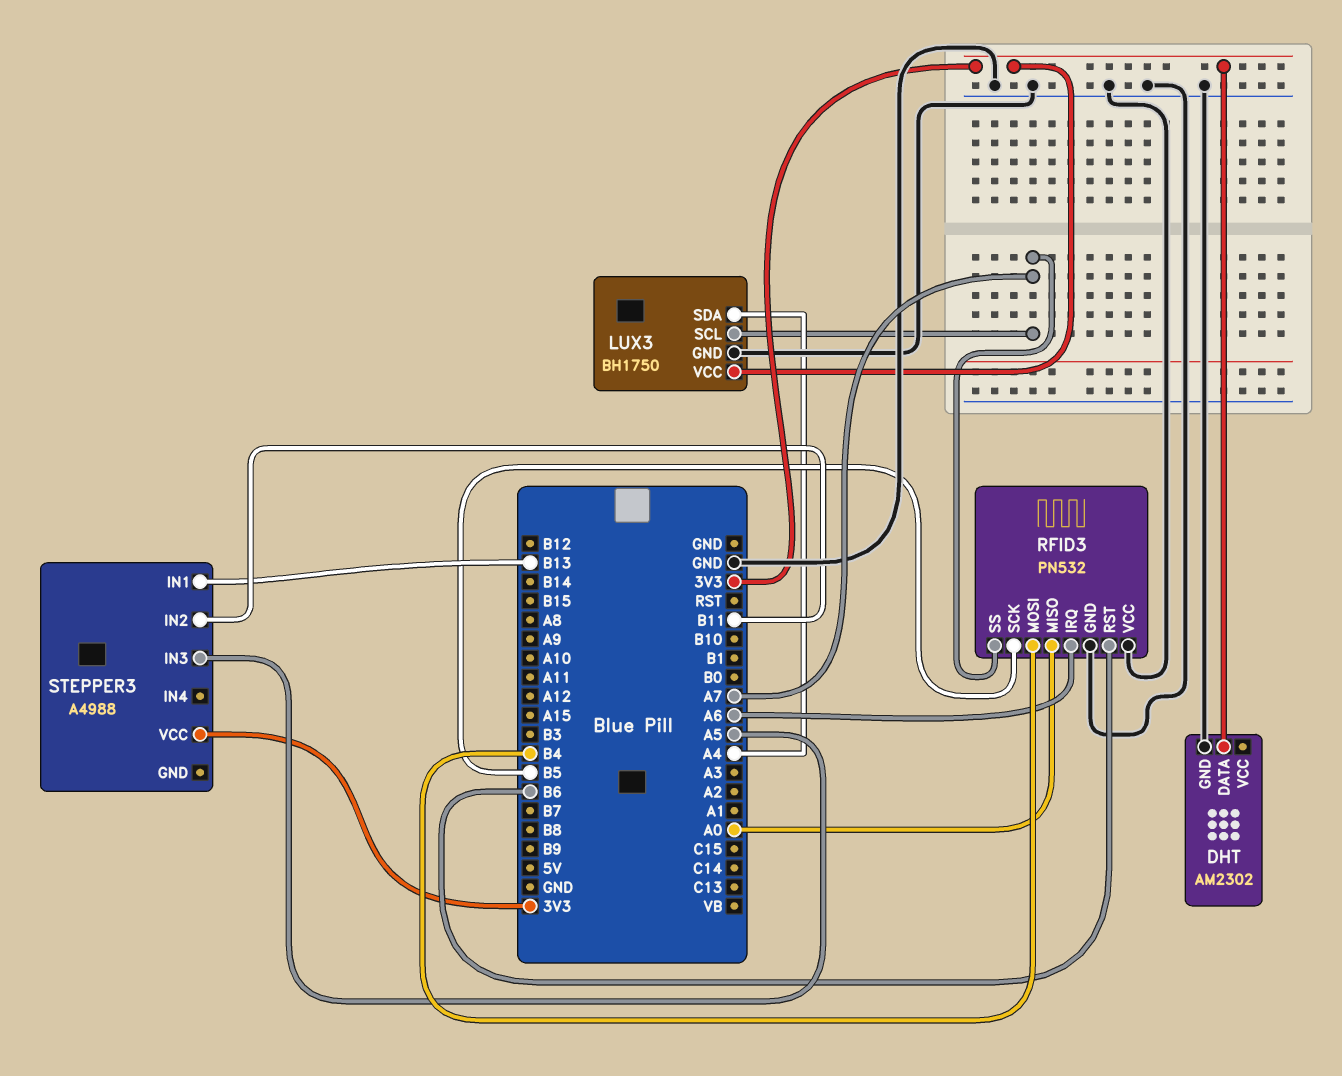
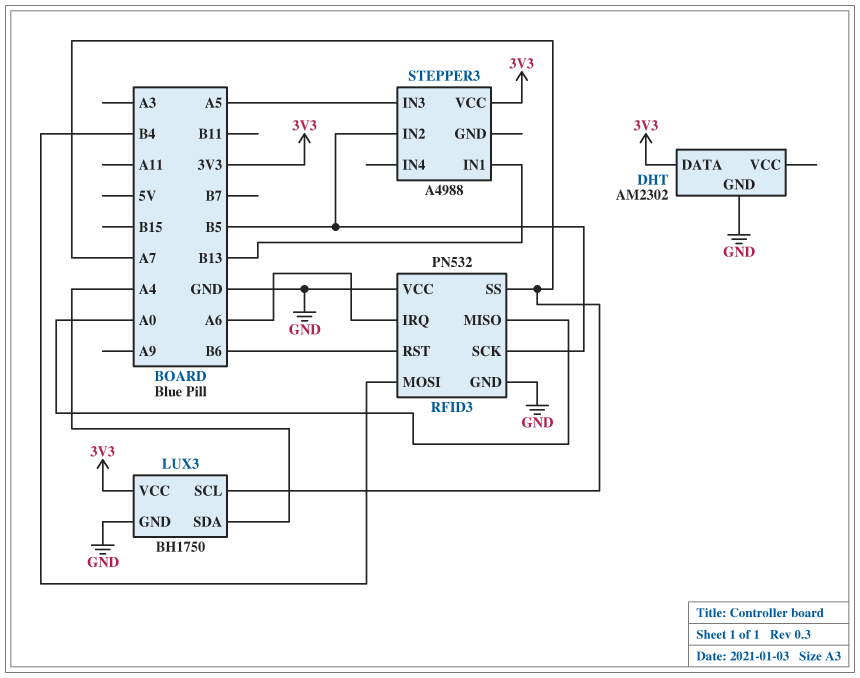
STEPPER3 pin IN2: B11 -> B5

